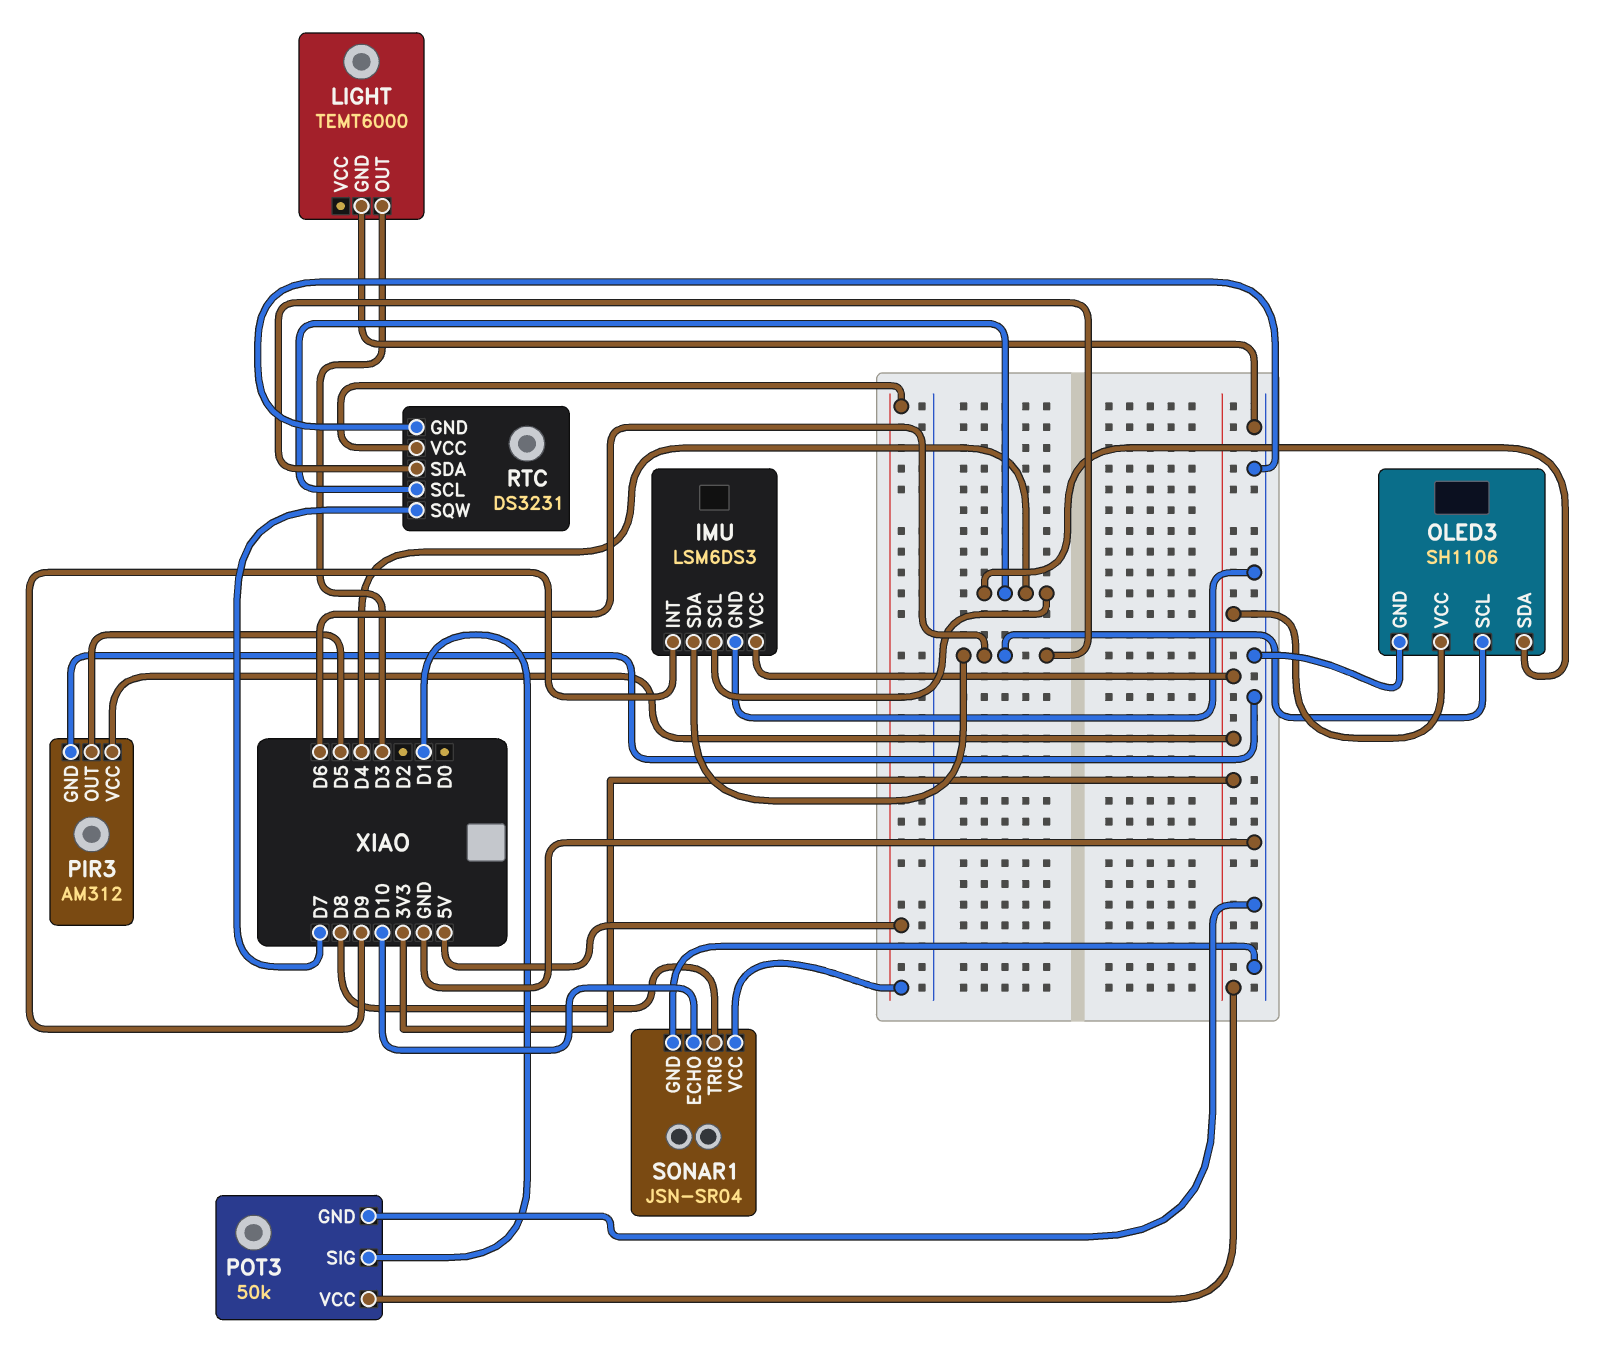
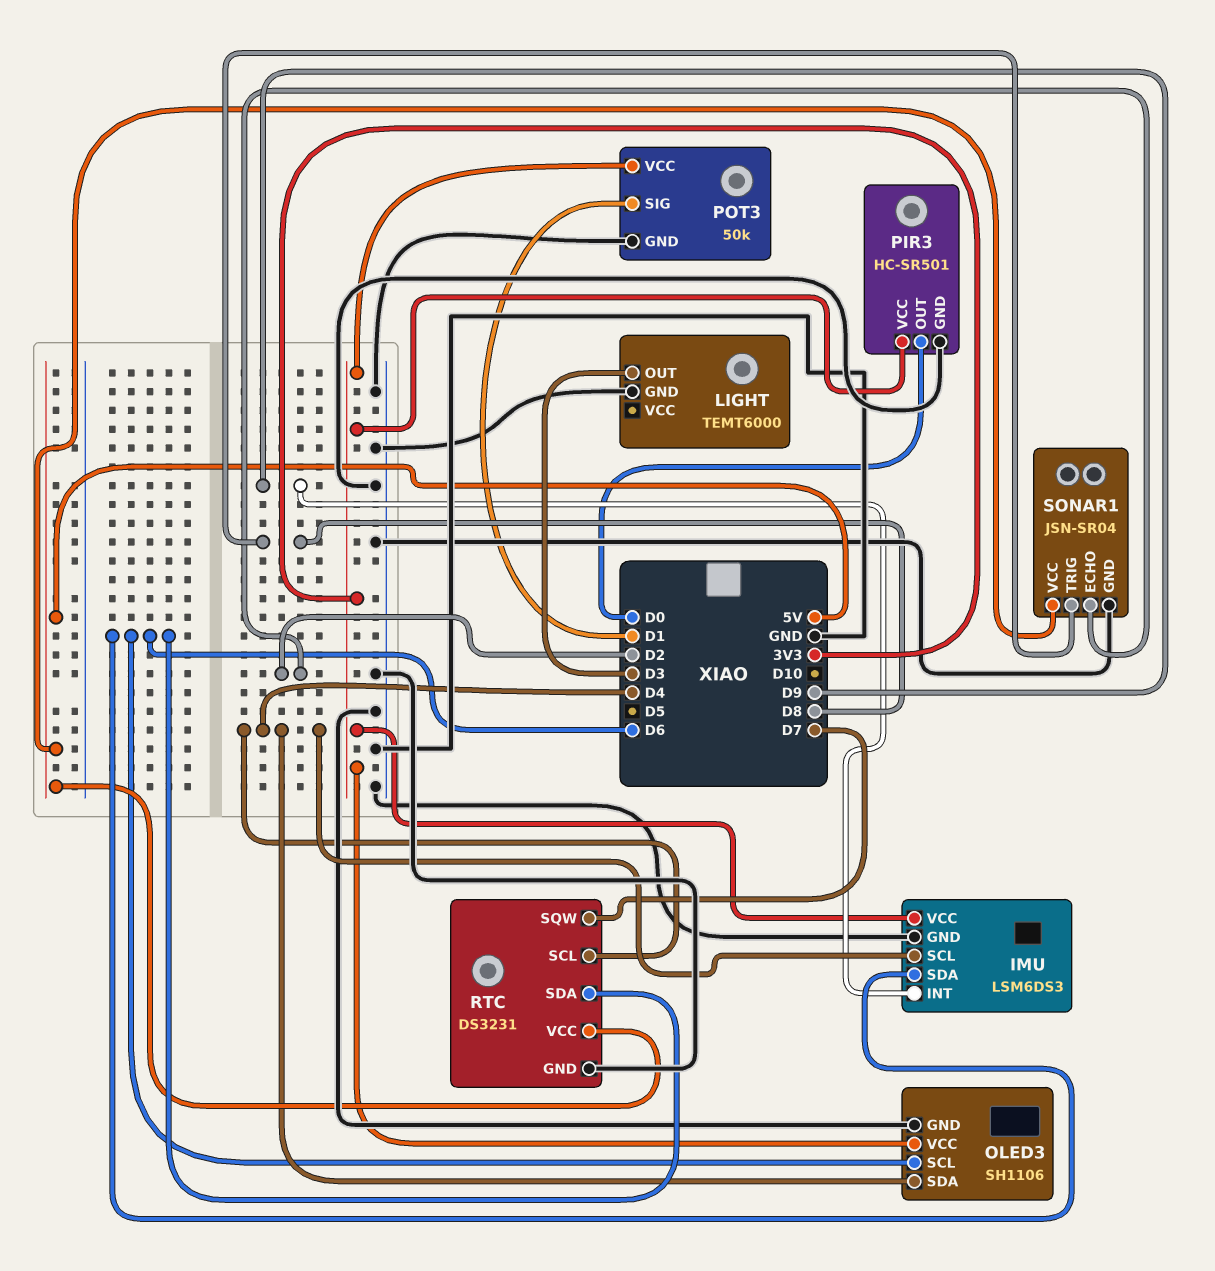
PIR3: AM312 -> HC-SR501
PIR3 pin OUT: D5 -> D0
SONAR1 pin ECHO: D10 -> D2

